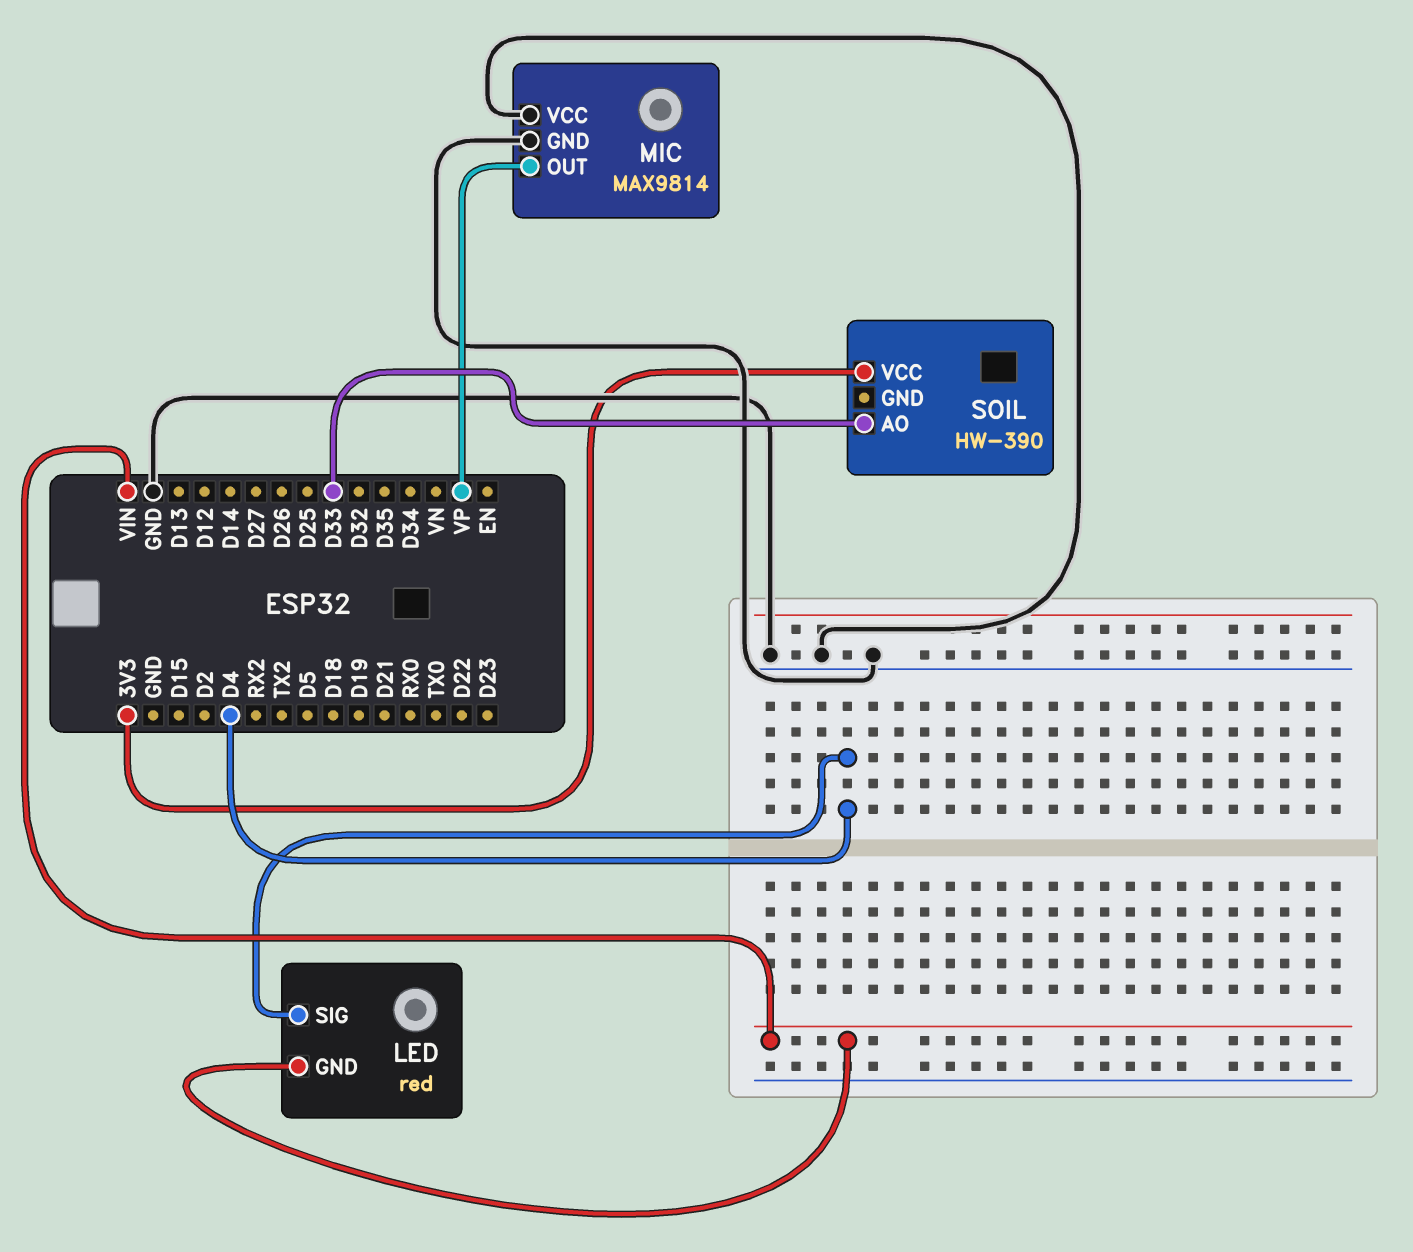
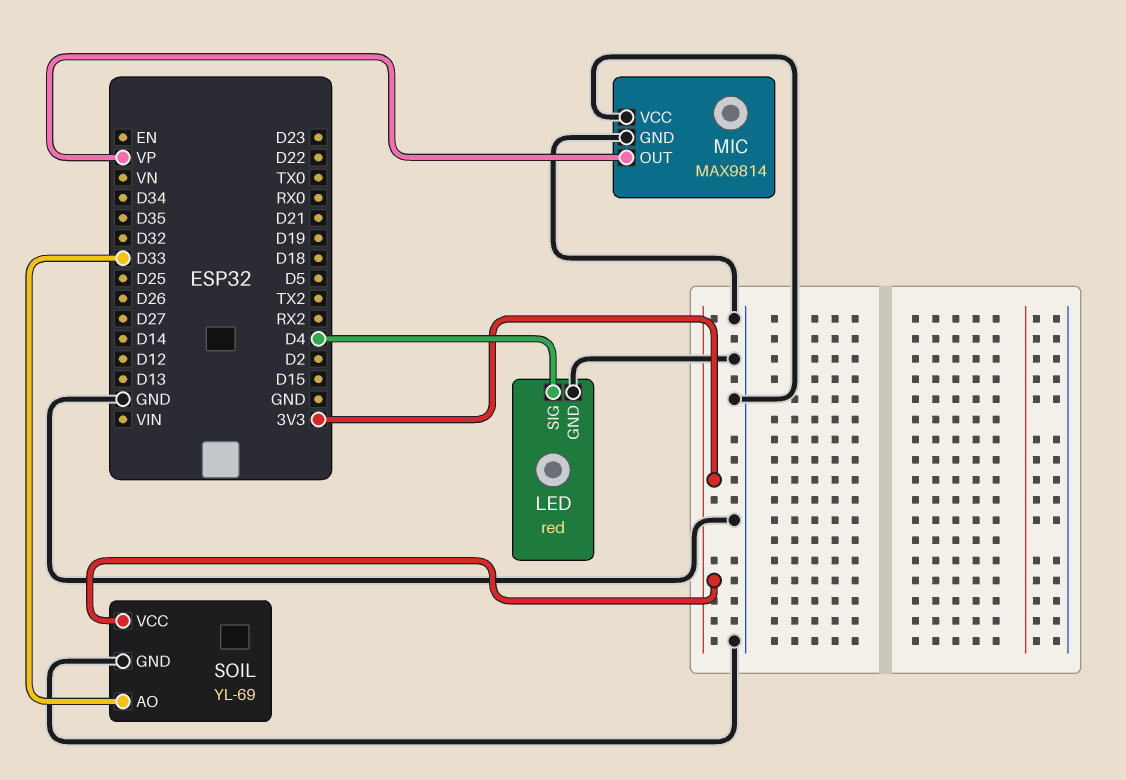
LED pin GND: VIN -> GND
SOIL: HW-390 -> YL-69
SOIL pin GND: none -> GND

